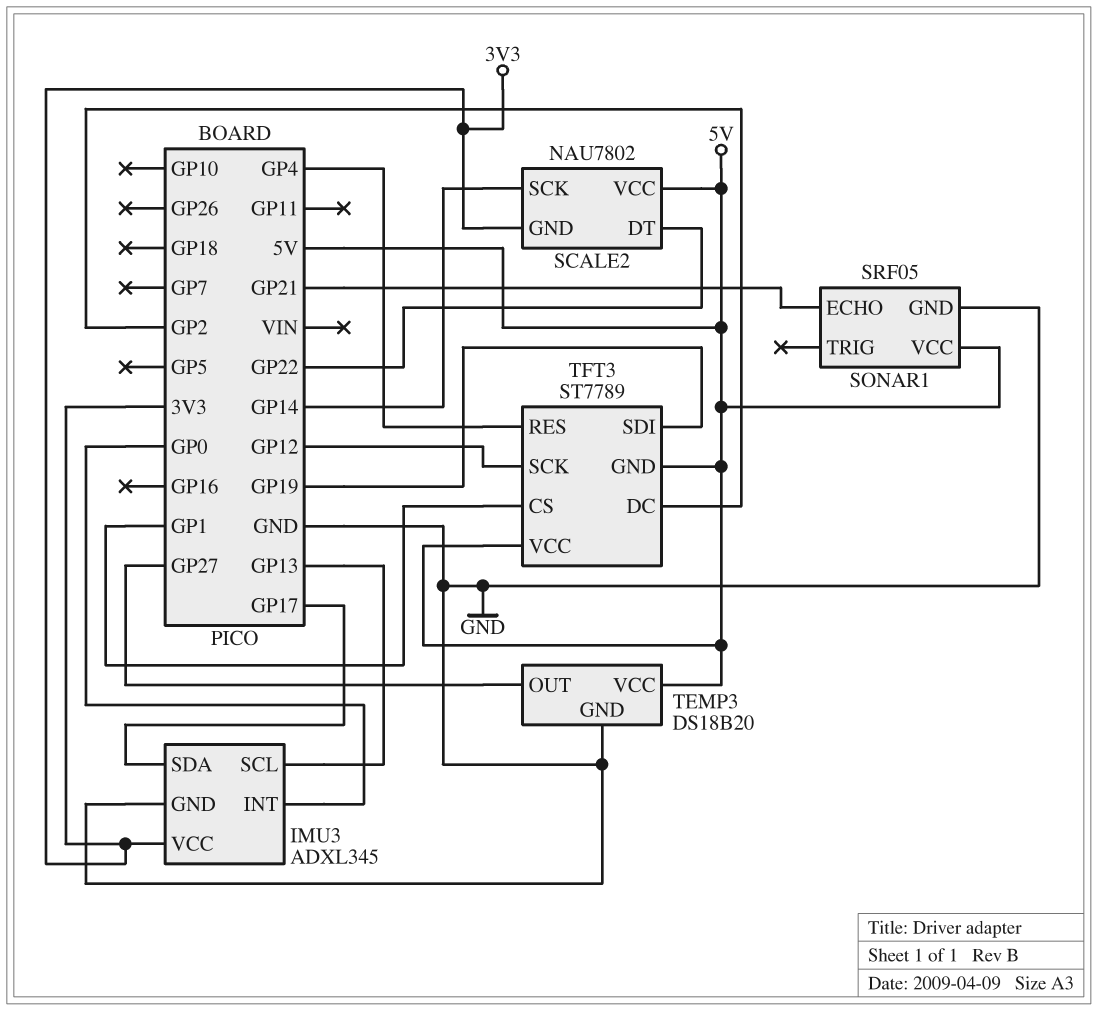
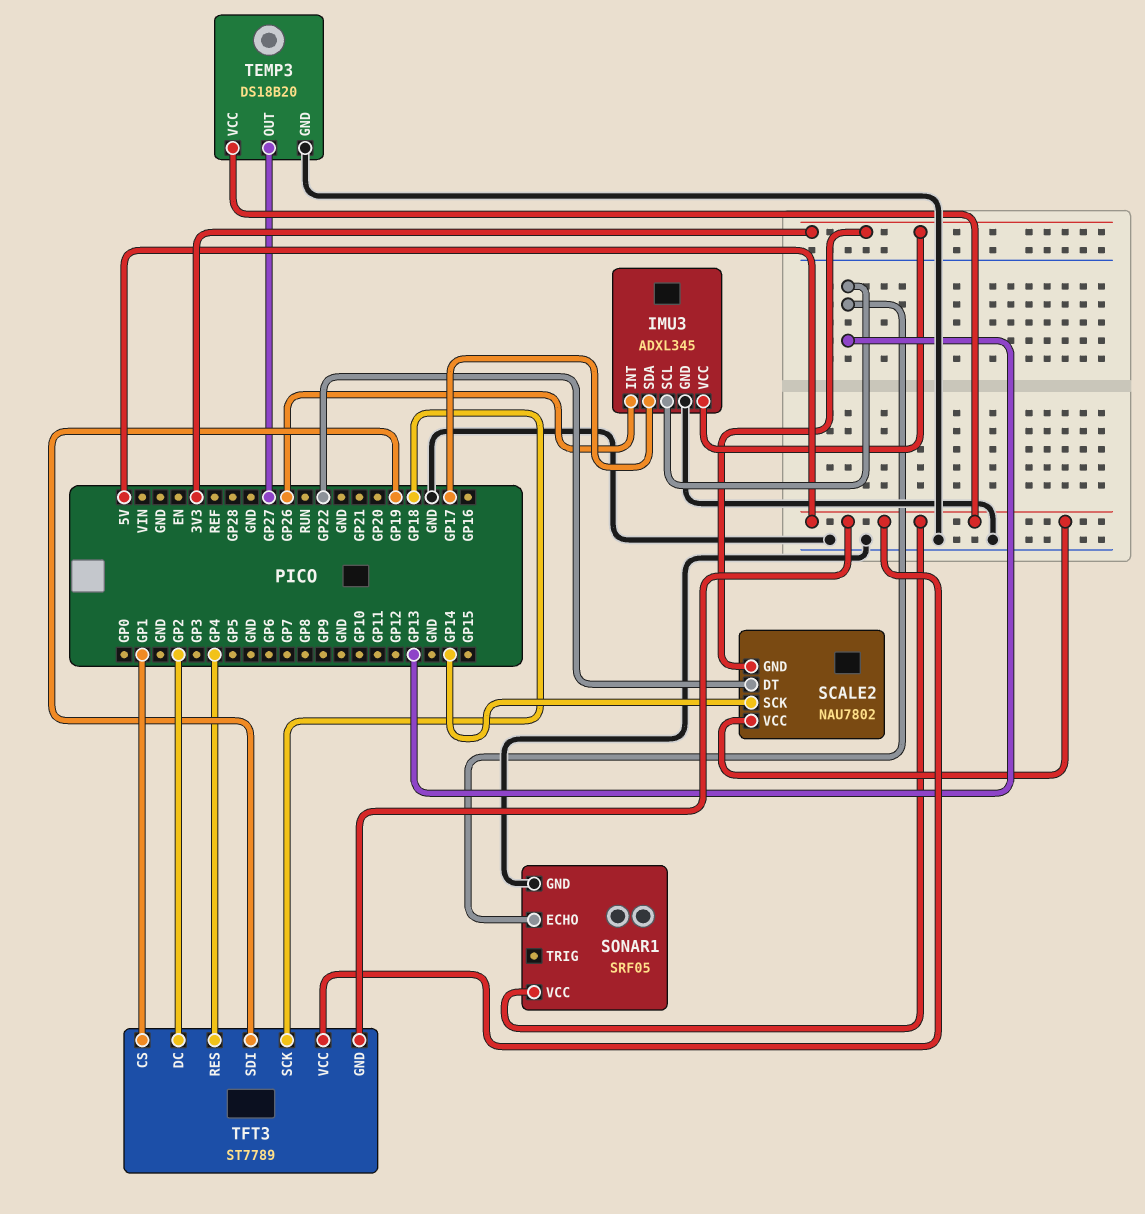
IMU3 pin INT: GP0 -> GP26
SONAR1 pin ECHO: GP21 -> GP13
TFT3 pin SCK: GP12 -> GP18

